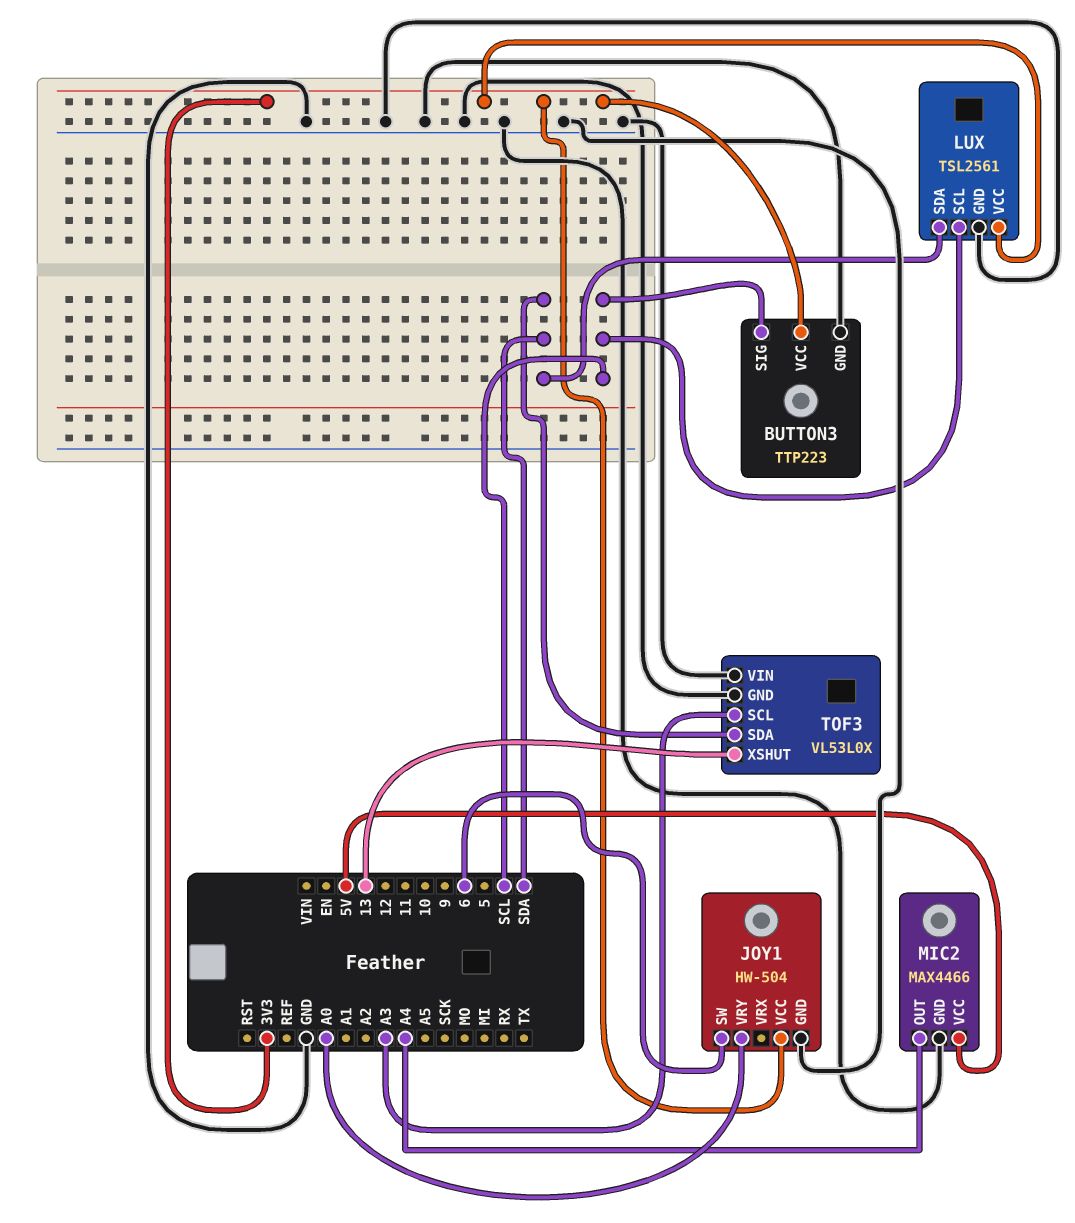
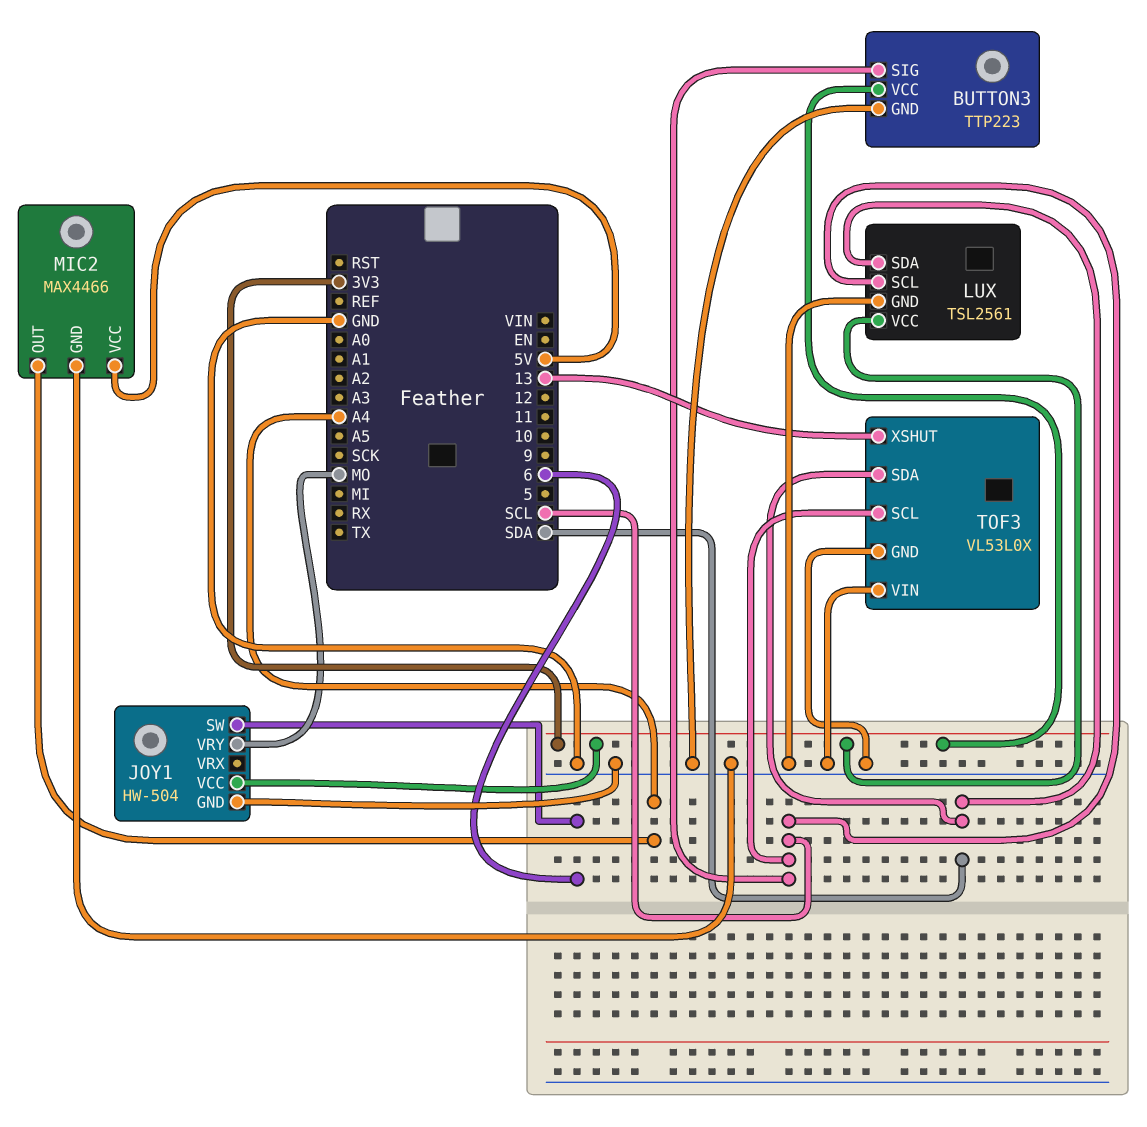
JOY1 pin VRY: A0 -> MO
TOF3 pin SCL: A3 -> SCL

